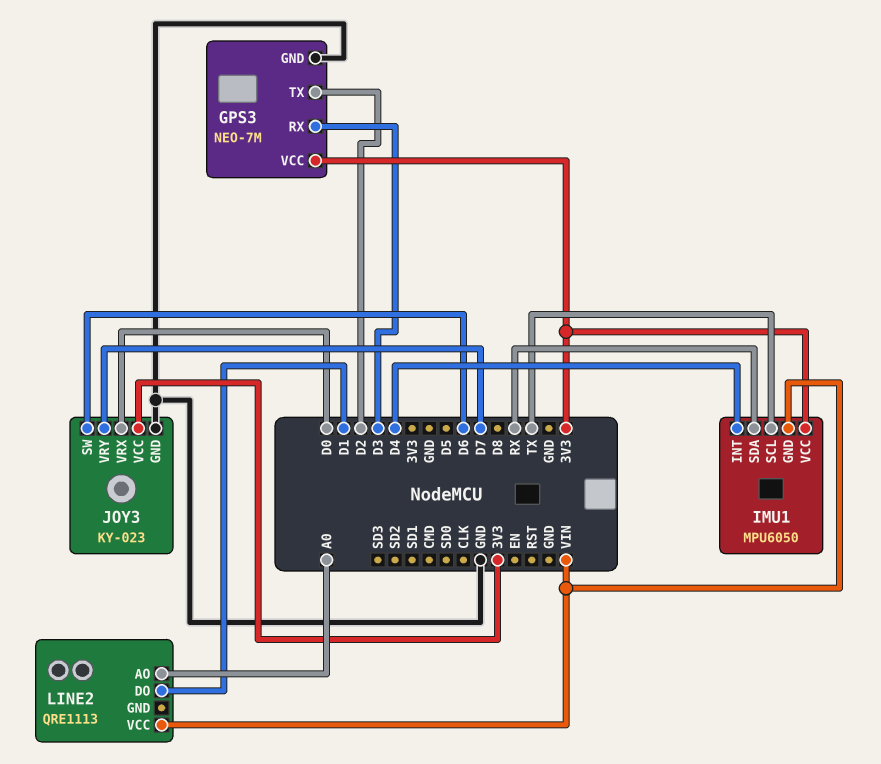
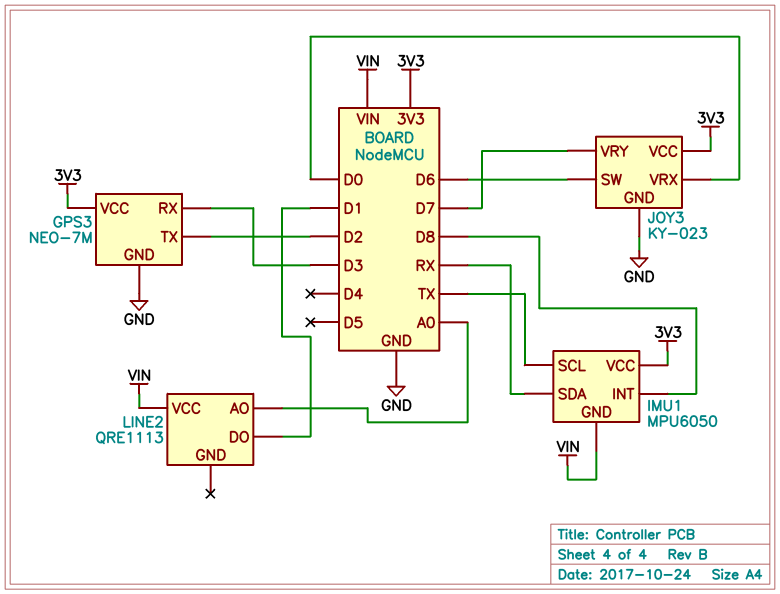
IMU1 pin INT: D4 -> D8

